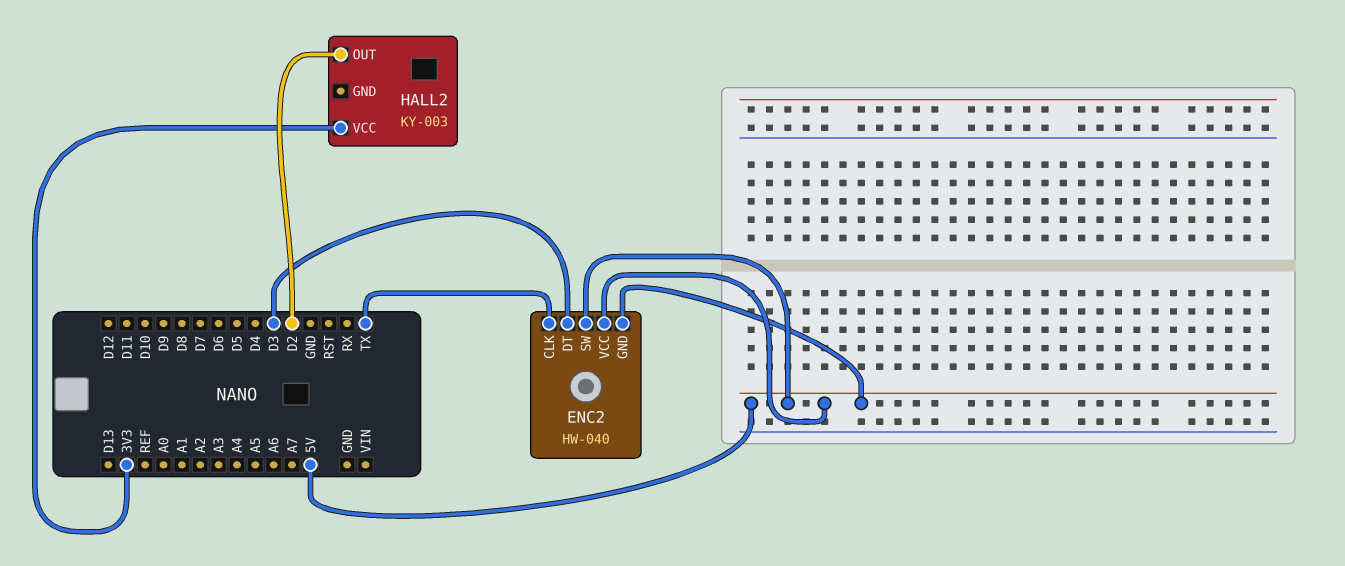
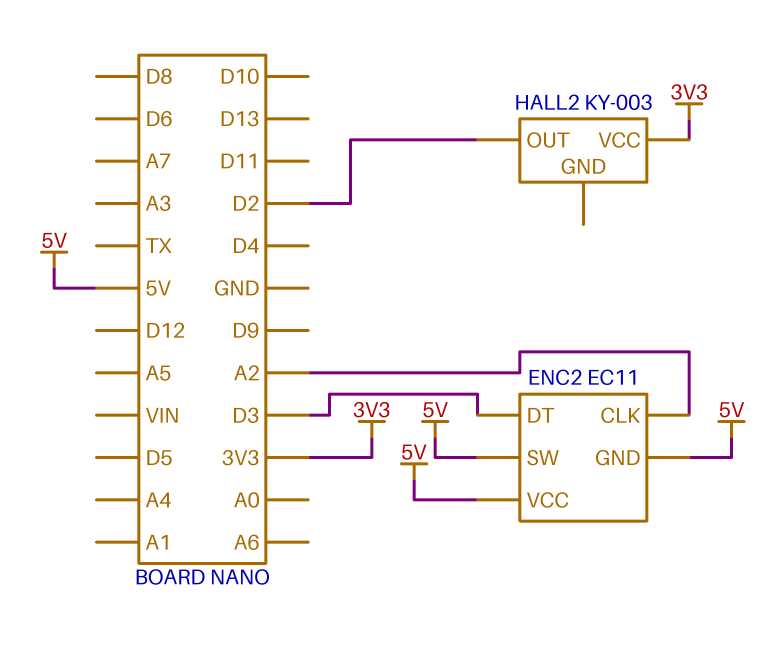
ENC2: HW-040 -> EC11
ENC2 pin CLK: TX -> A2

